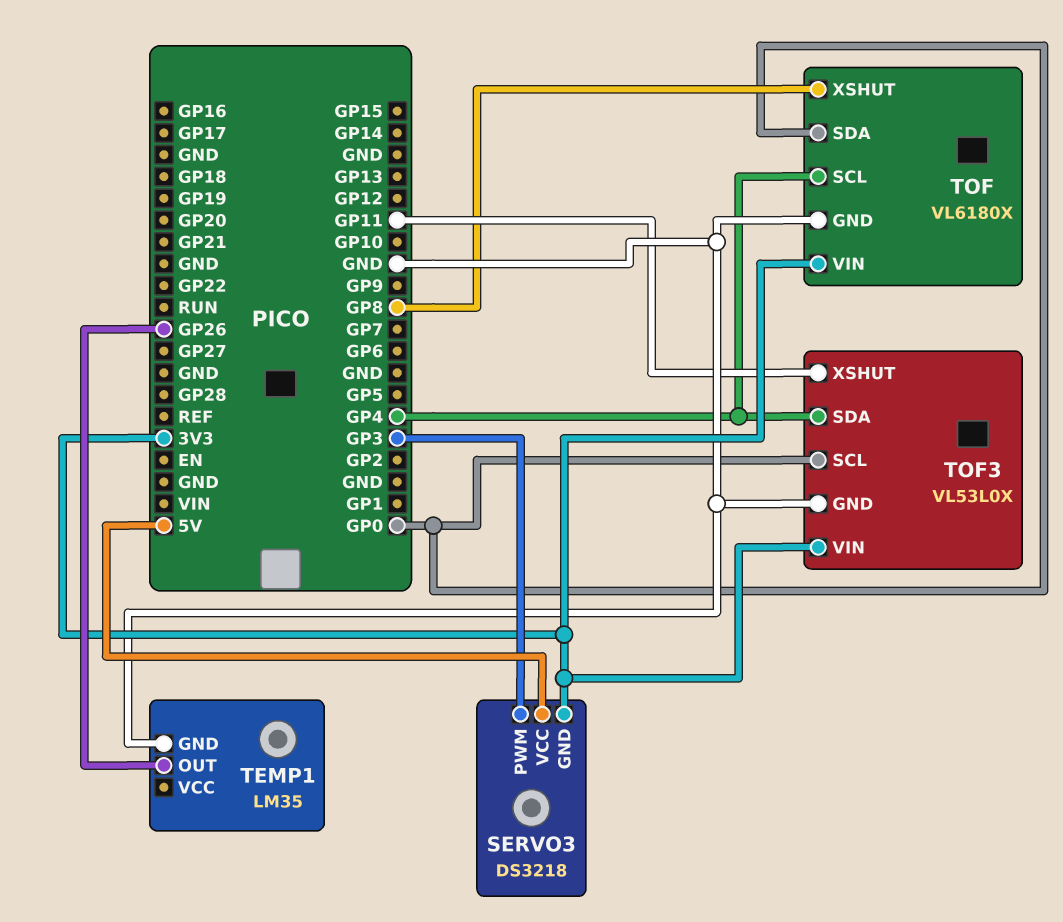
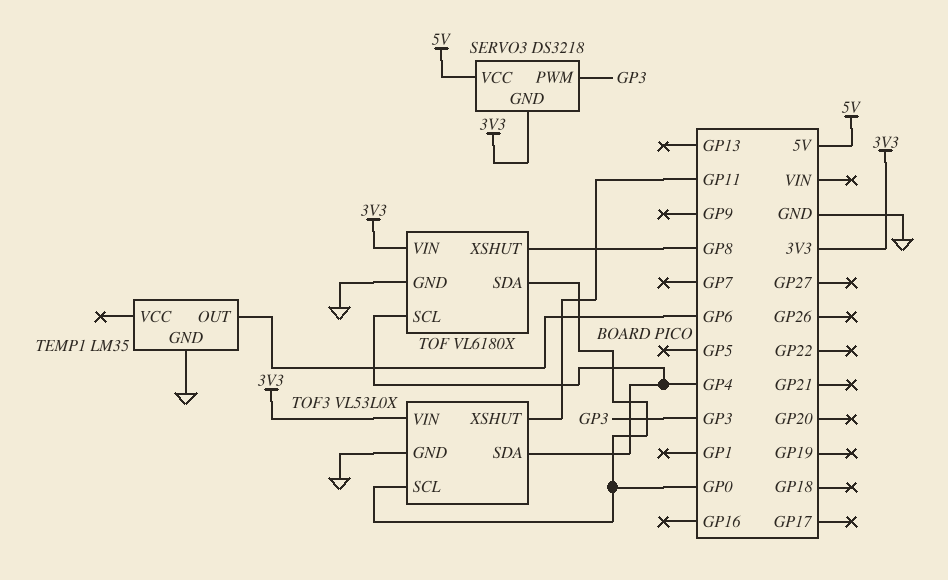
TEMP1 pin OUT: GP26 -> GP6

